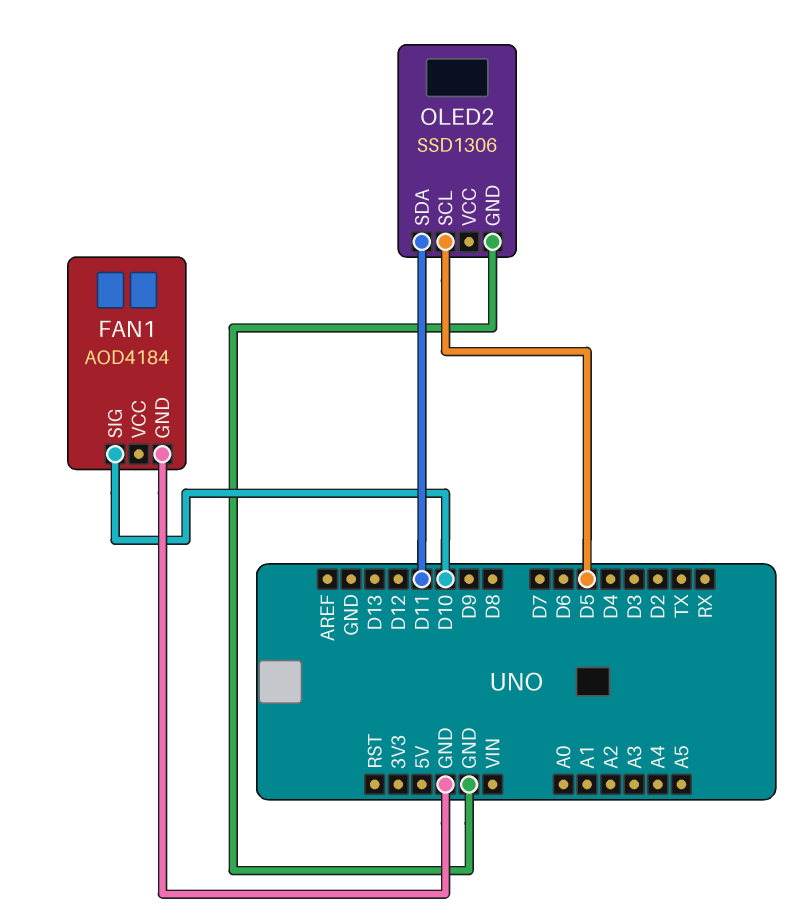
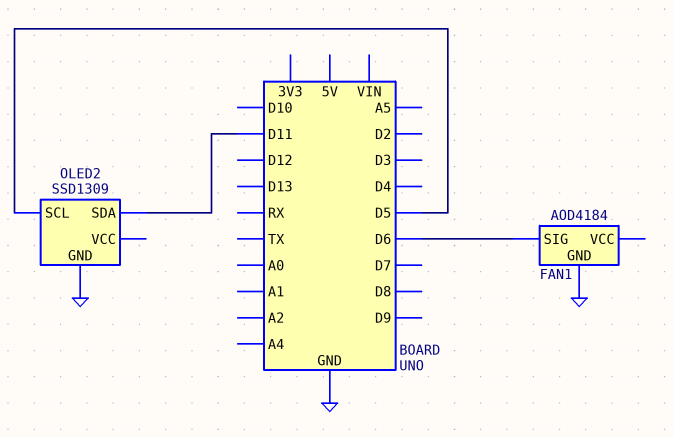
FAN1 pin SIG: D10 -> D6
OLED2: SSD1306 -> SSD1309

